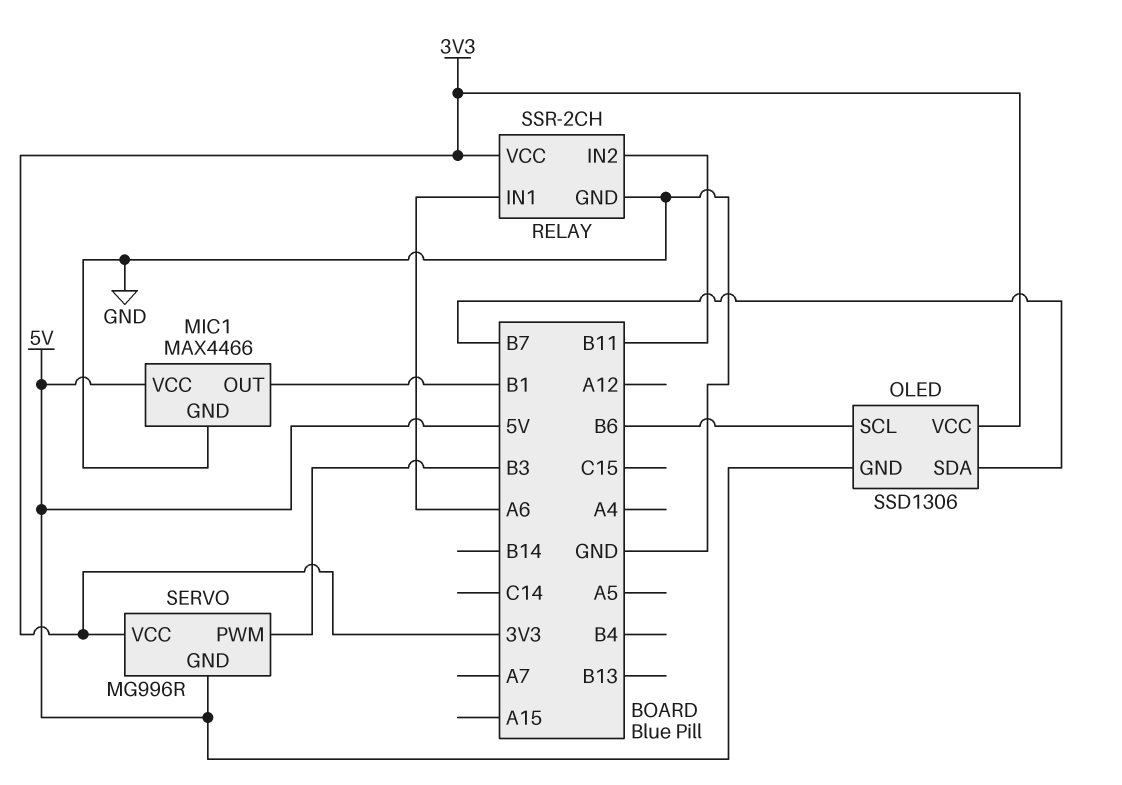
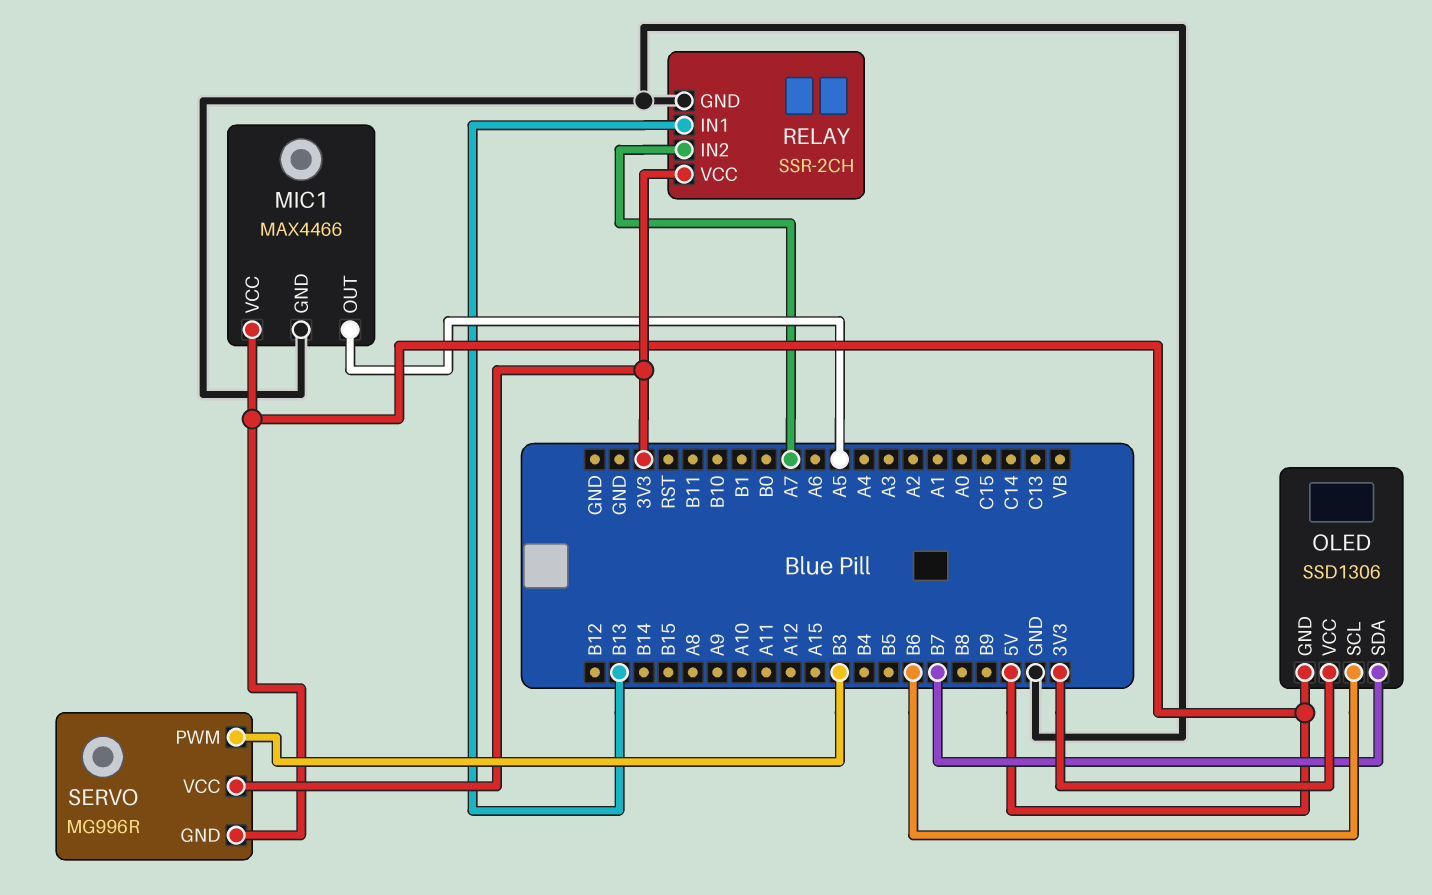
MIC1 pin OUT: B1 -> A5
RELAY pin IN1: A6 -> B13
RELAY pin IN2: B11 -> A7

